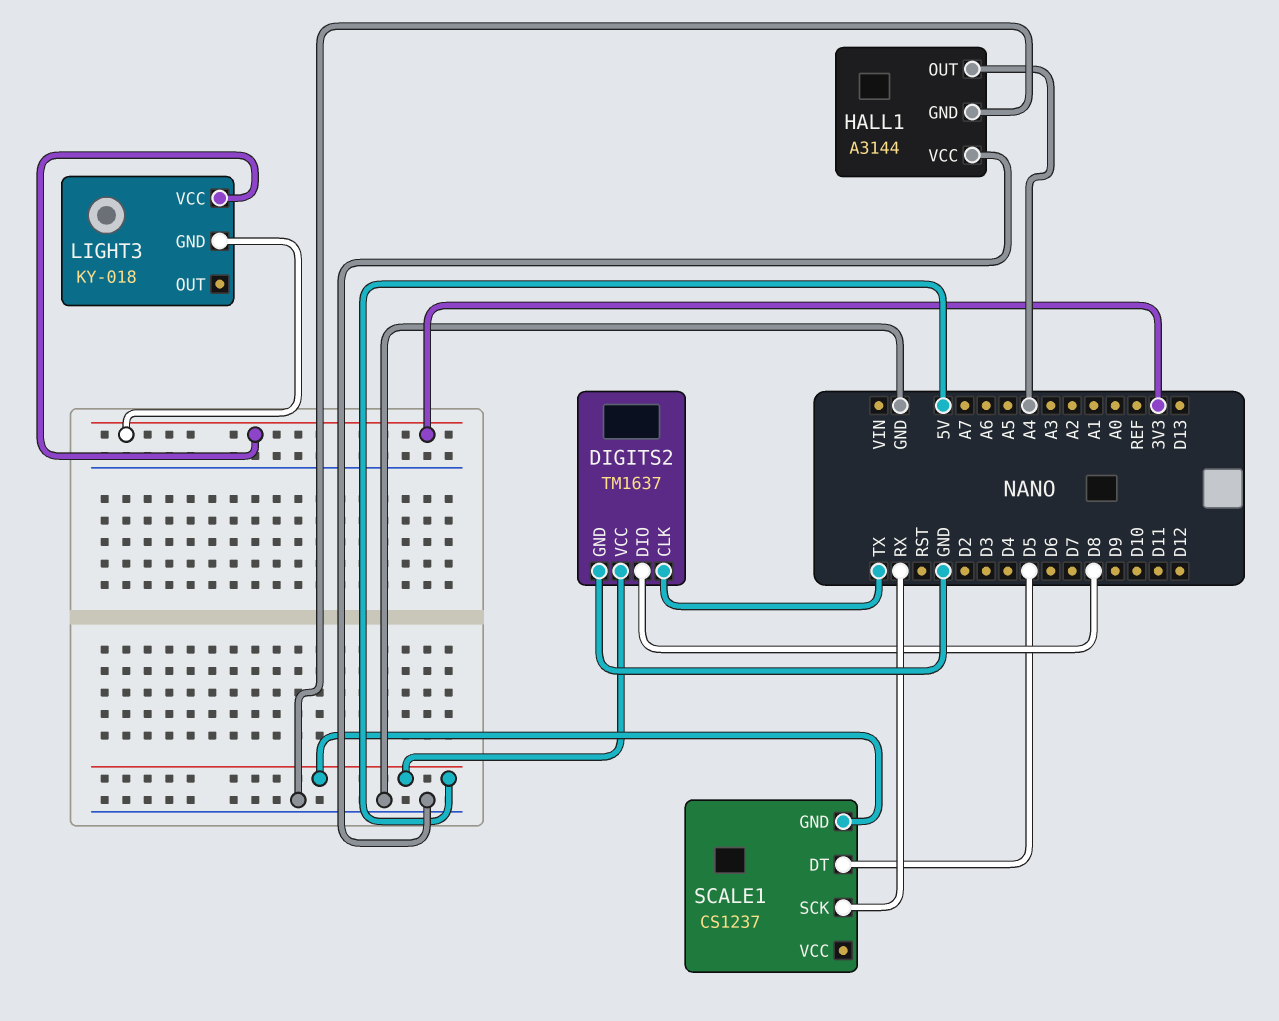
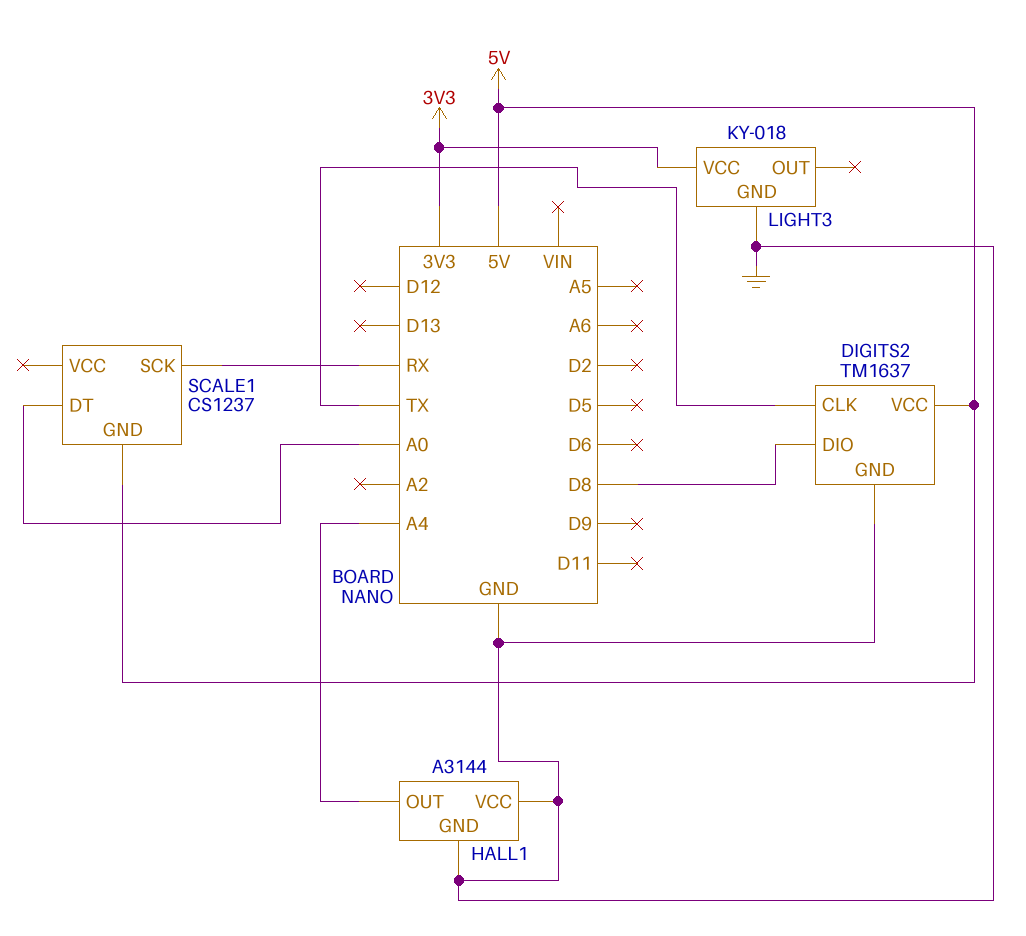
LIGHT3 pin GND: 3V3 -> GND
SCALE1 pin DT: D5 -> A0

